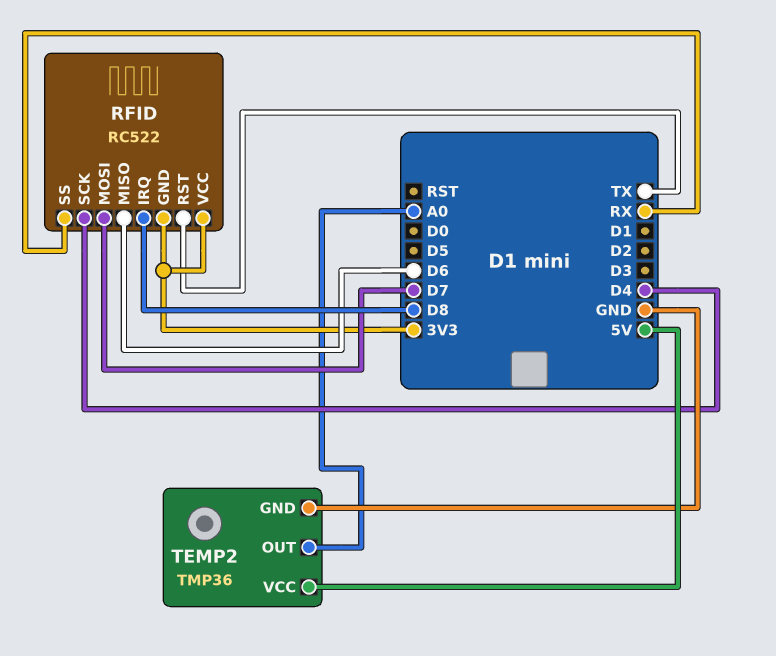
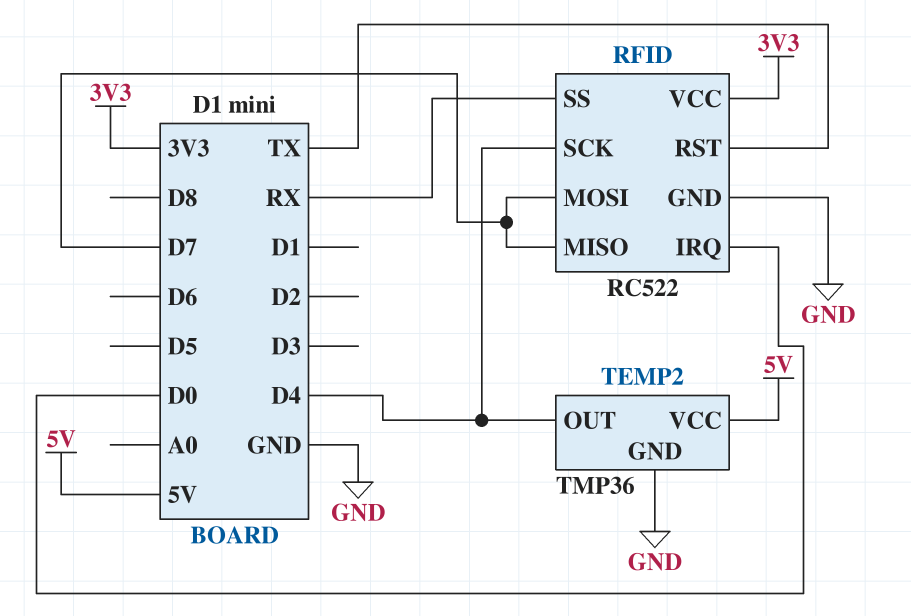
RFID pin GND: 3V3 -> GND
RFID pin IRQ: D8 -> D0
RFID pin MISO: D6 -> D7
TEMP2 pin OUT: A0 -> D4

